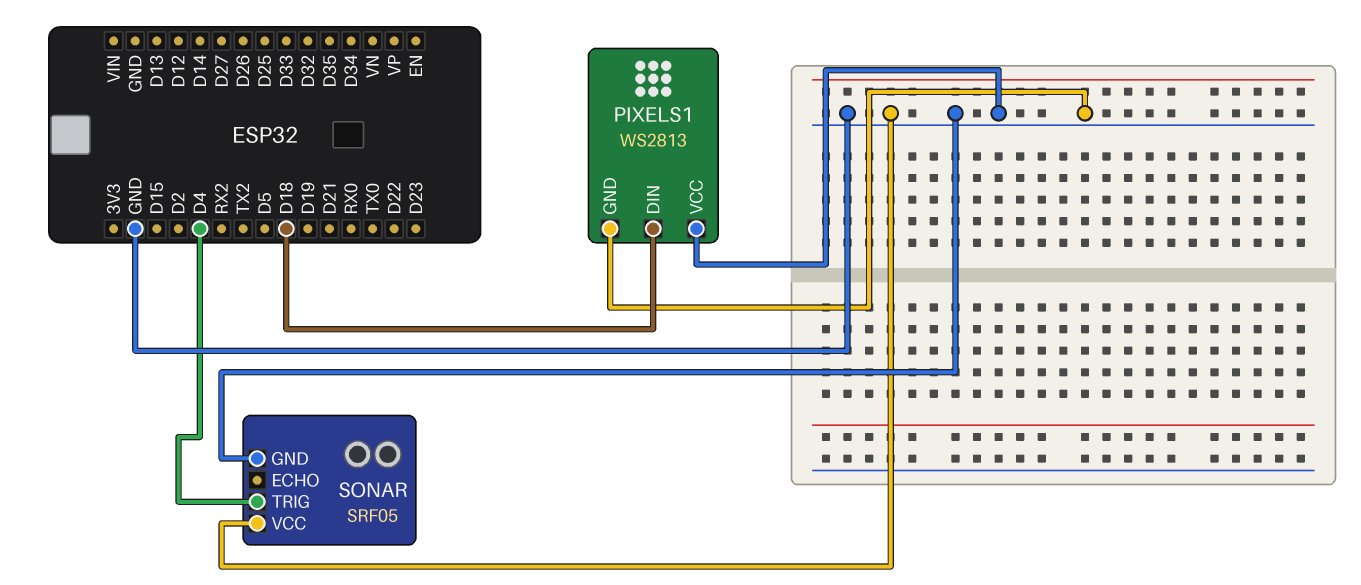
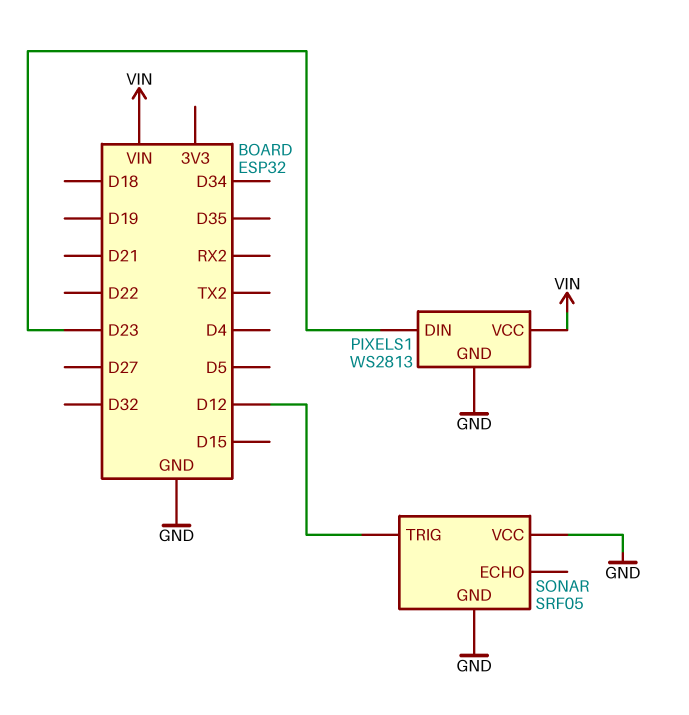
PIXELS1 pin DIN: D18 -> D23
PIXELS1 pin VCC: GND -> VIN
SONAR pin TRIG: D4 -> D12

